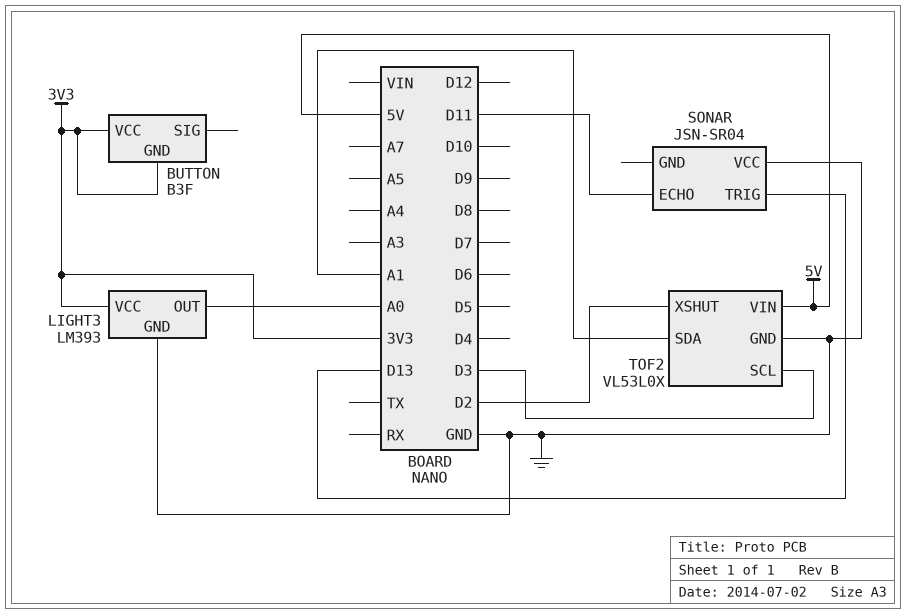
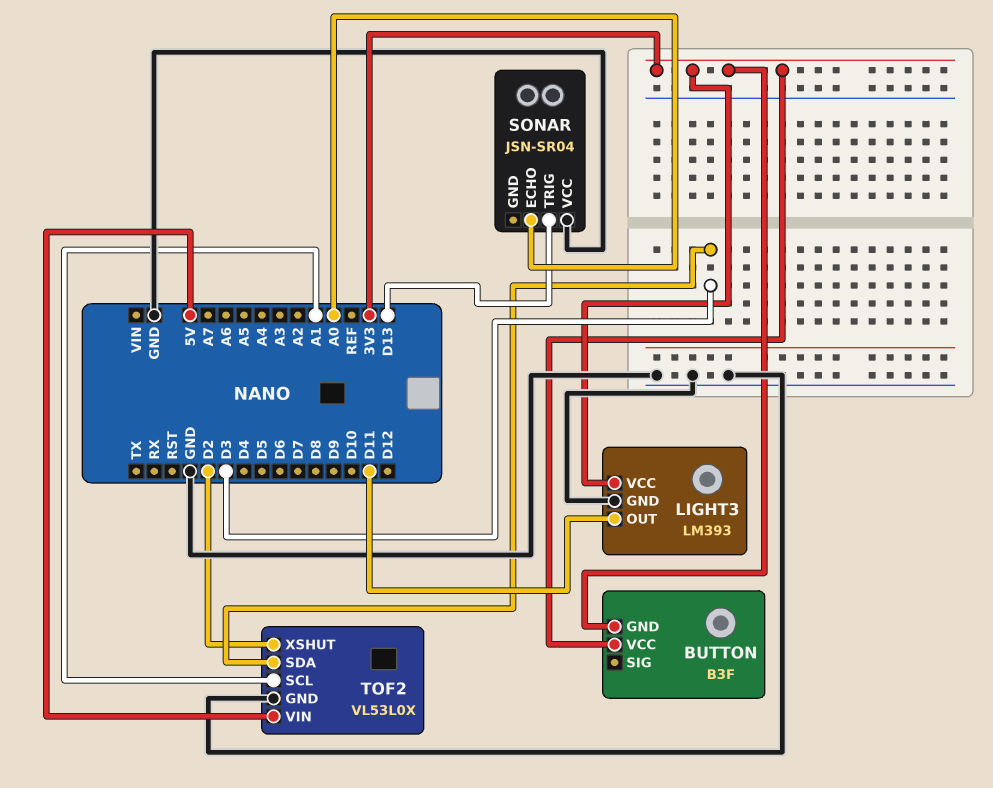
LIGHT3 pin OUT: A0 -> D11
SONAR pin ECHO: D11 -> A0
TOF2 pin SCL: D3 -> A1
TOF2 pin SDA: A1 -> D3

